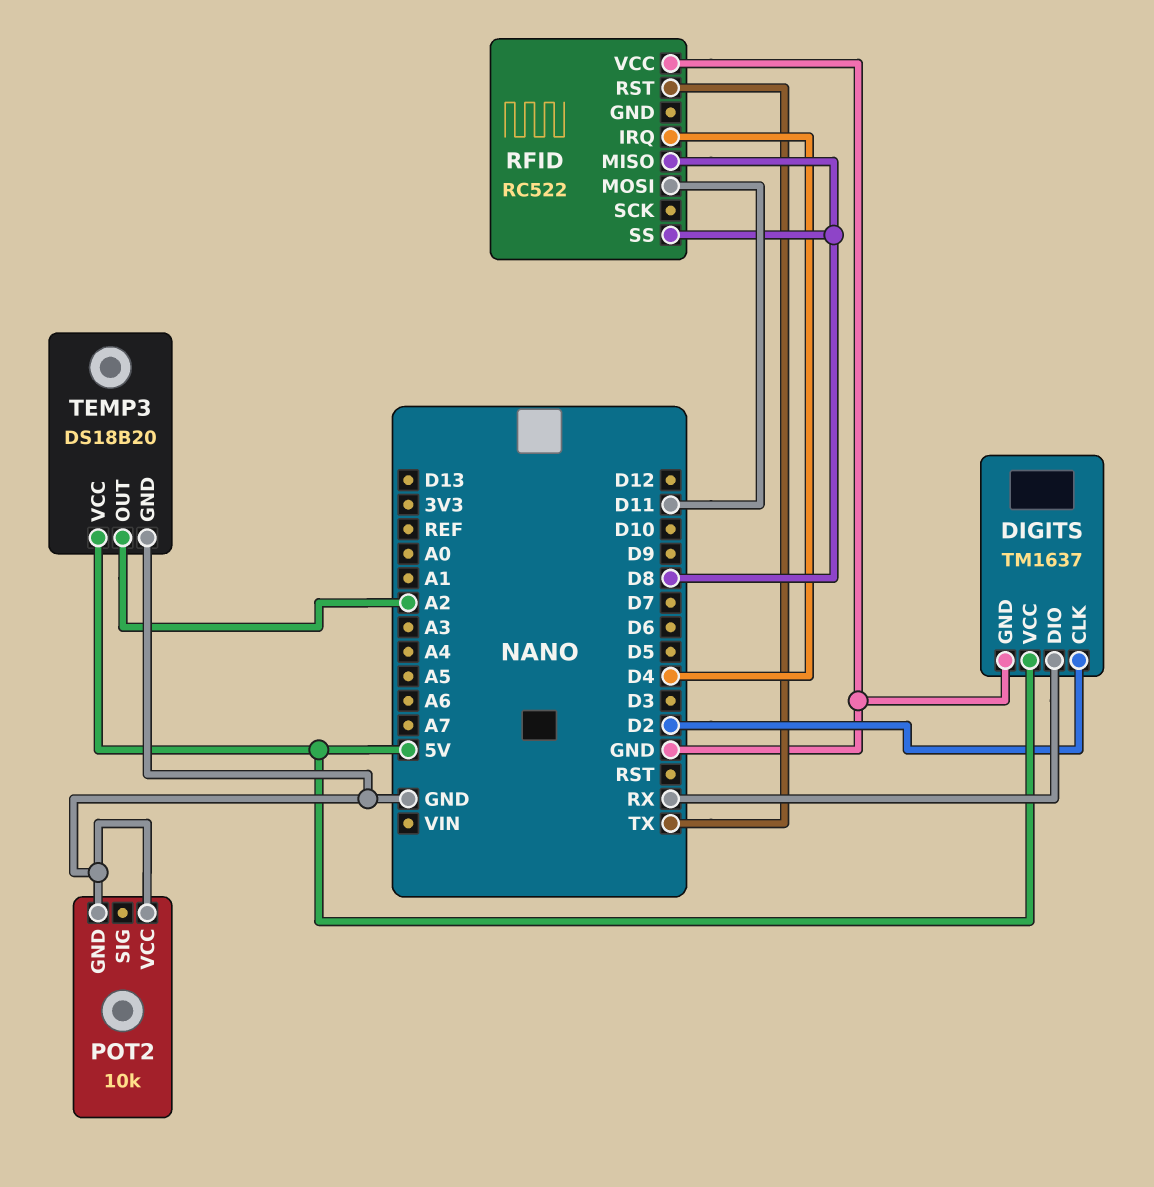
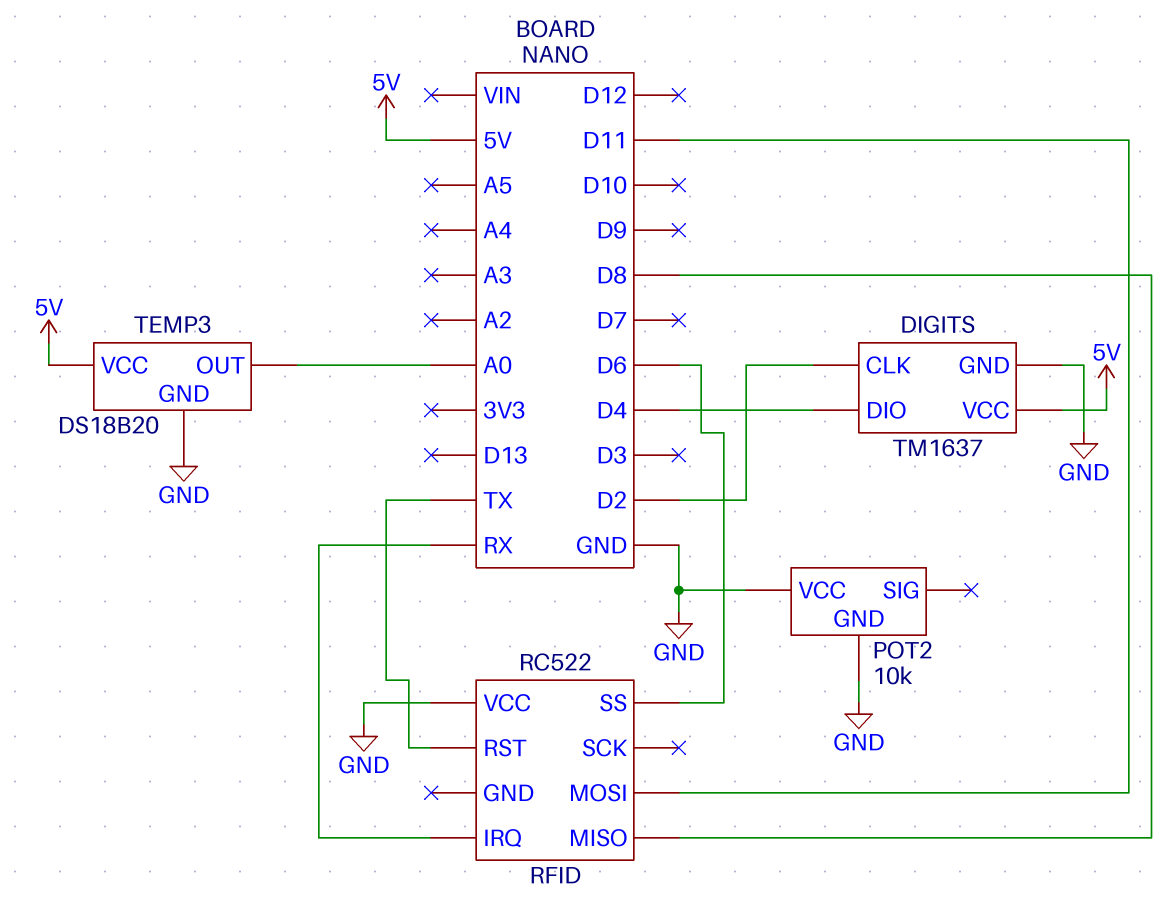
DIGITS pin DIO: RX -> D4
RFID pin IRQ: D4 -> RX
RFID pin SS: D8 -> D6
TEMP3 pin OUT: A2 -> A0

